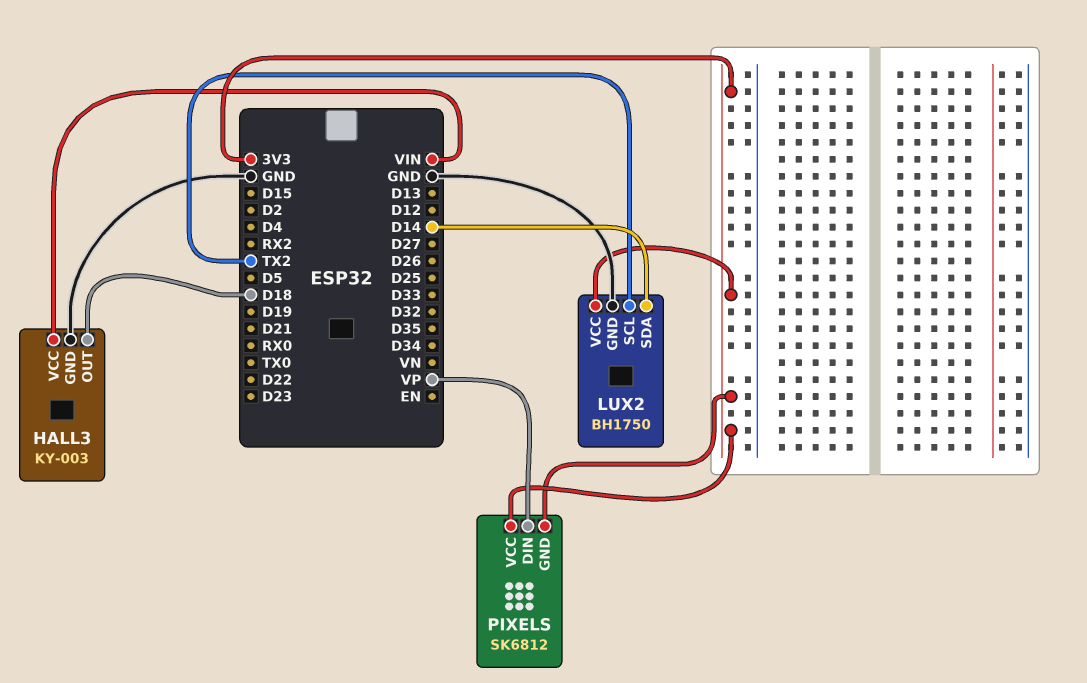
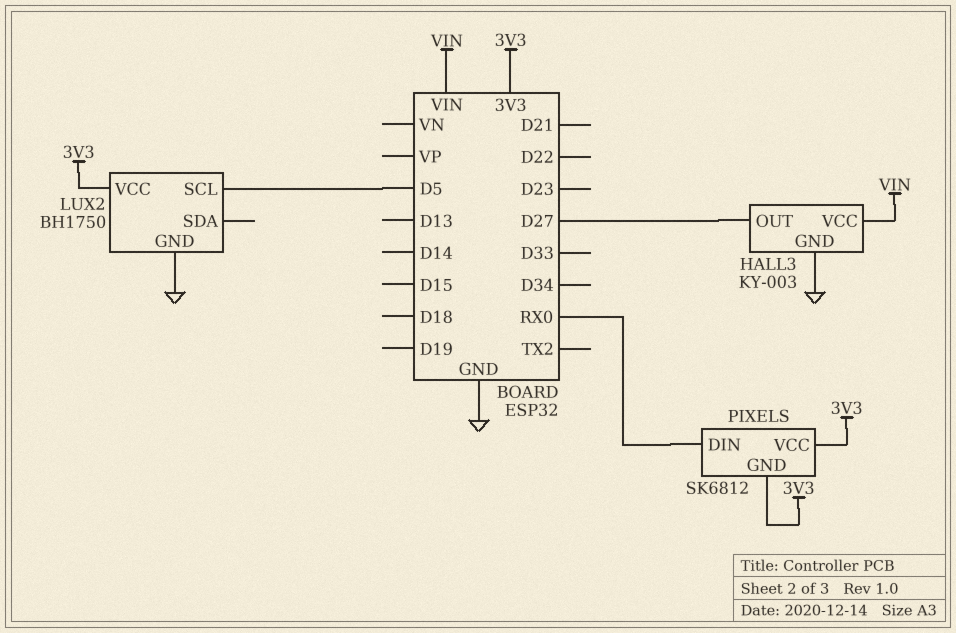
HALL3 pin OUT: D18 -> D27
LUX2 pin SCL: TX2 -> D5
LUX2 pin SDA: D14 -> none
PIXELS pin DIN: VP -> RX0

